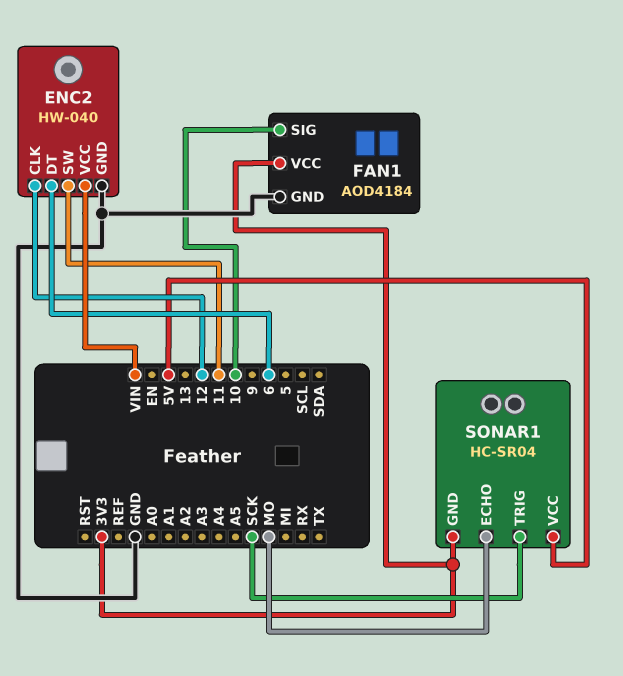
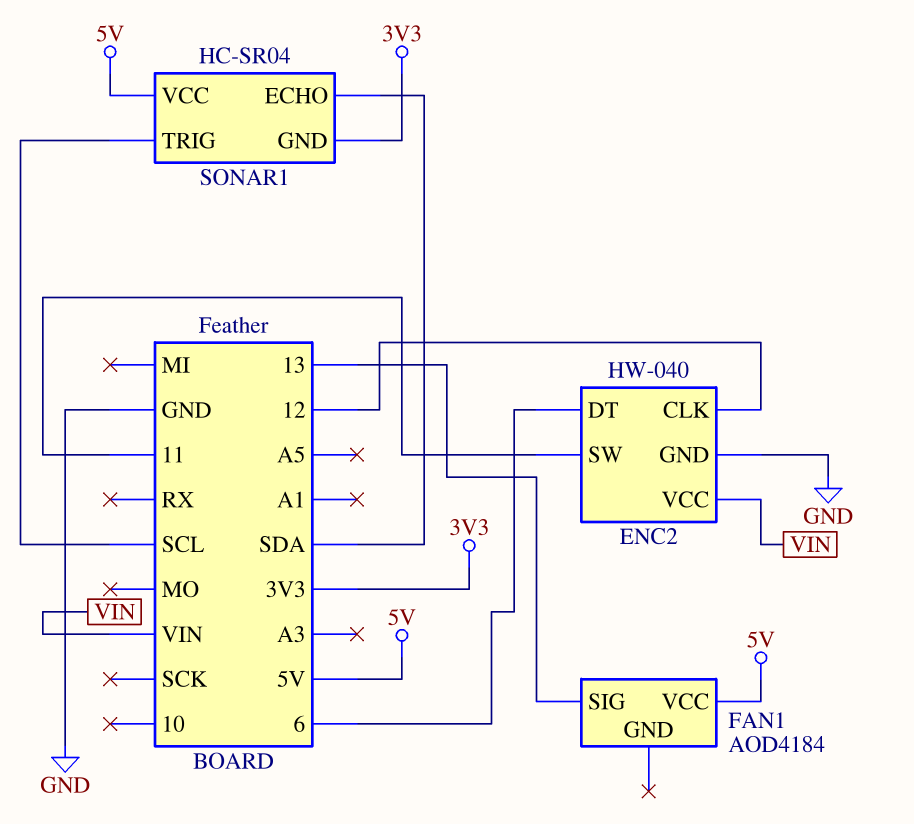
FAN1 pin GND: GND -> none
FAN1 pin SIG: 10 -> 13
FAN1 pin VCC: 3V3 -> 5V
SONAR1 pin ECHO: MO -> SDA
SONAR1 pin TRIG: SCK -> SCL

